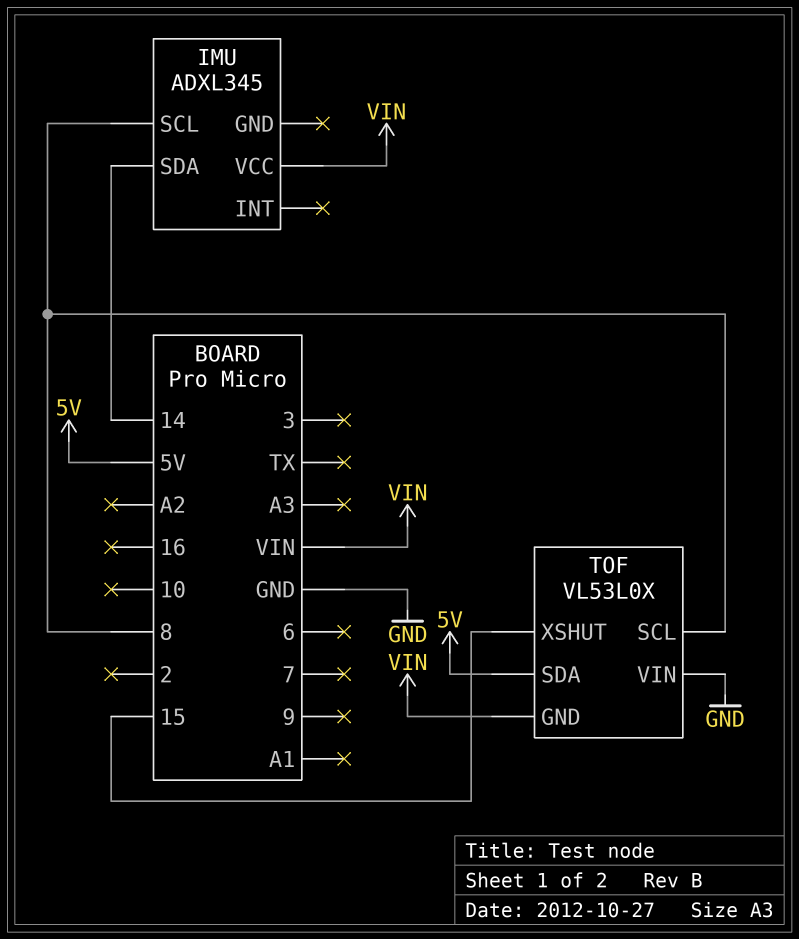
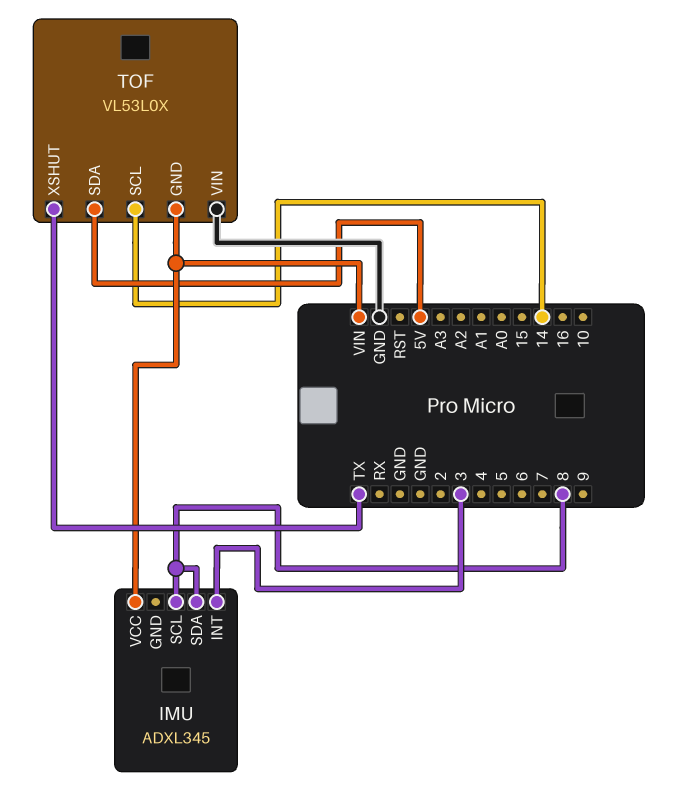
IMU pin INT: none -> 3
IMU pin SDA: 14 -> 8
TOF pin SCL: 8 -> 14
TOF pin XSHUT: 15 -> TX

